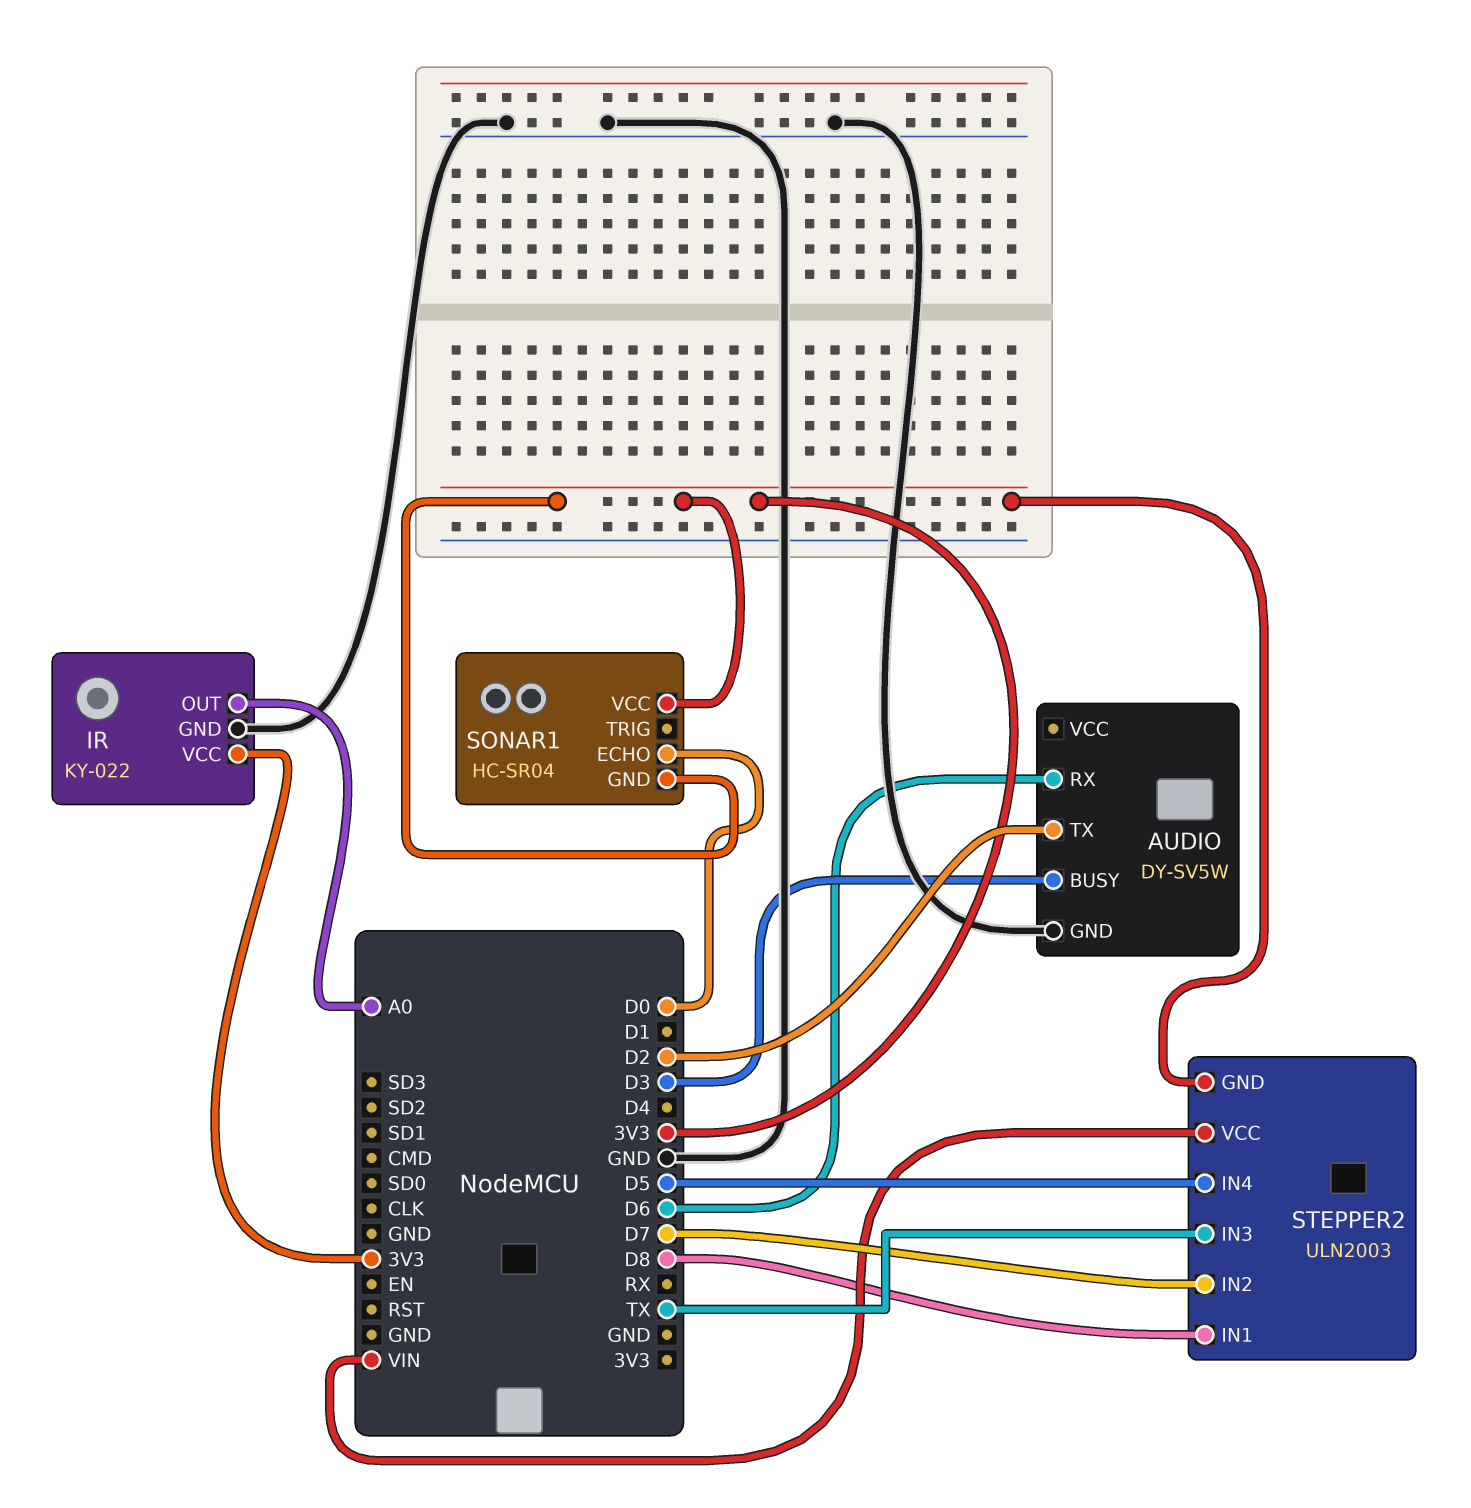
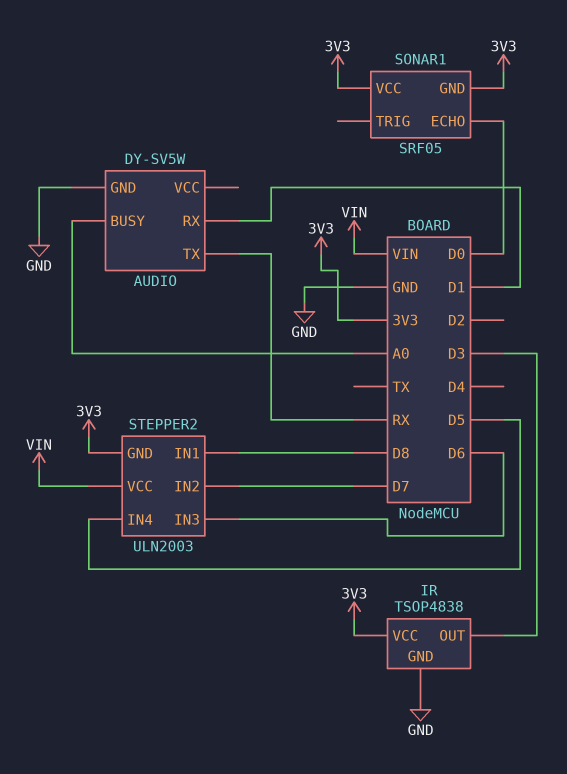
AUDIO pin BUSY: D3 -> A0
AUDIO pin RX: D6 -> D1
AUDIO pin TX: D2 -> RX
IR: KY-022 -> TSOP4838
IR pin OUT: A0 -> D3
SONAR1: HC-SR04 -> SRF05
STEPPER2 pin IN3: TX -> D6

